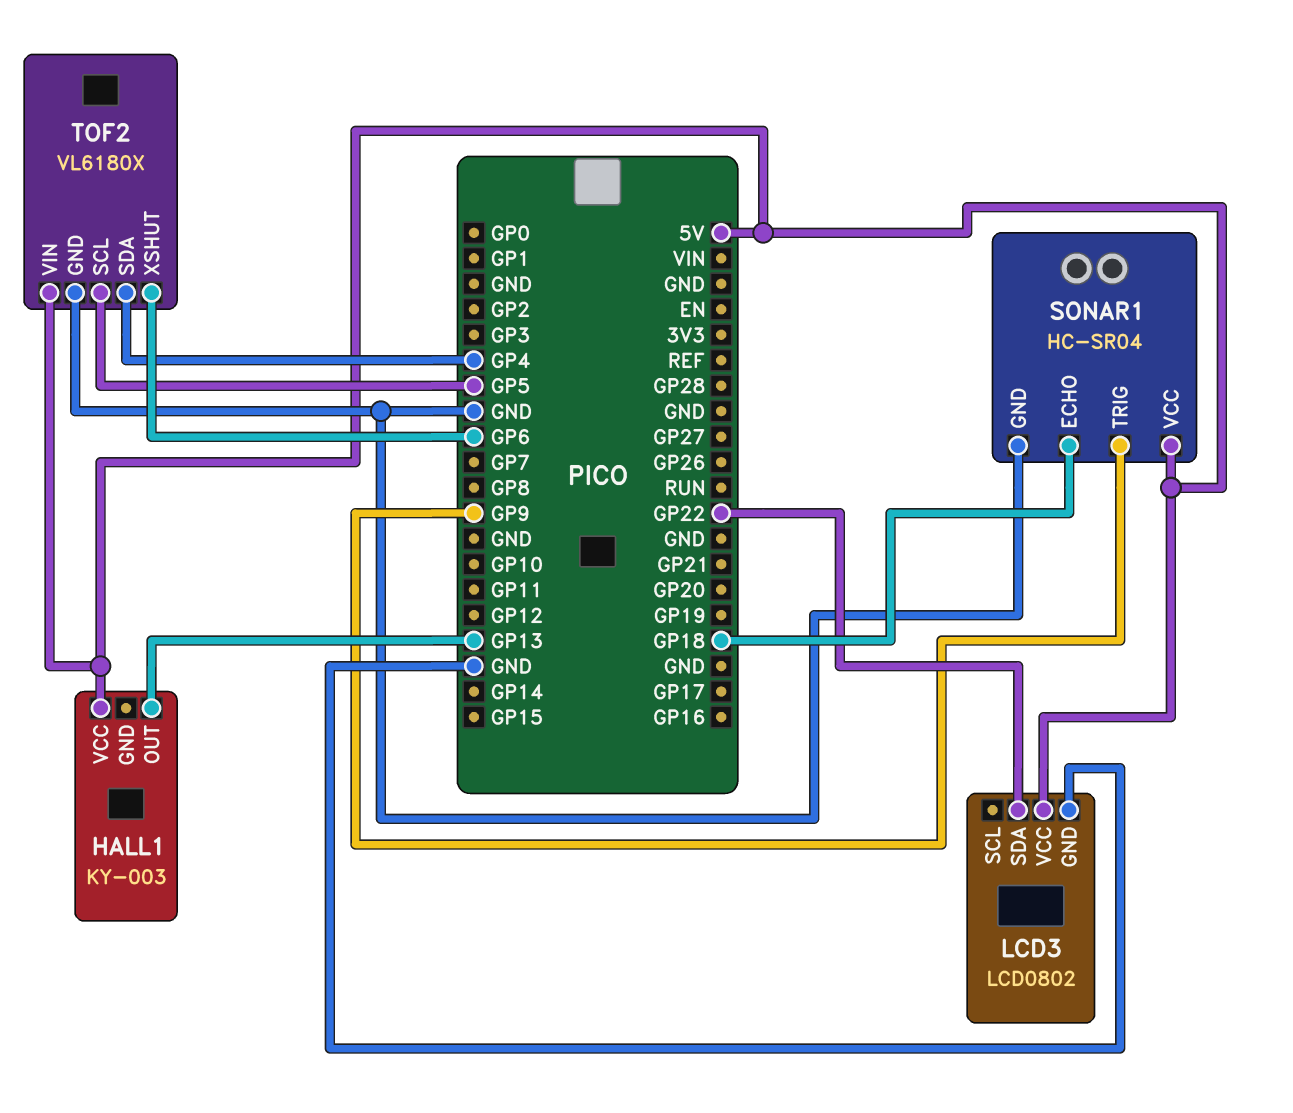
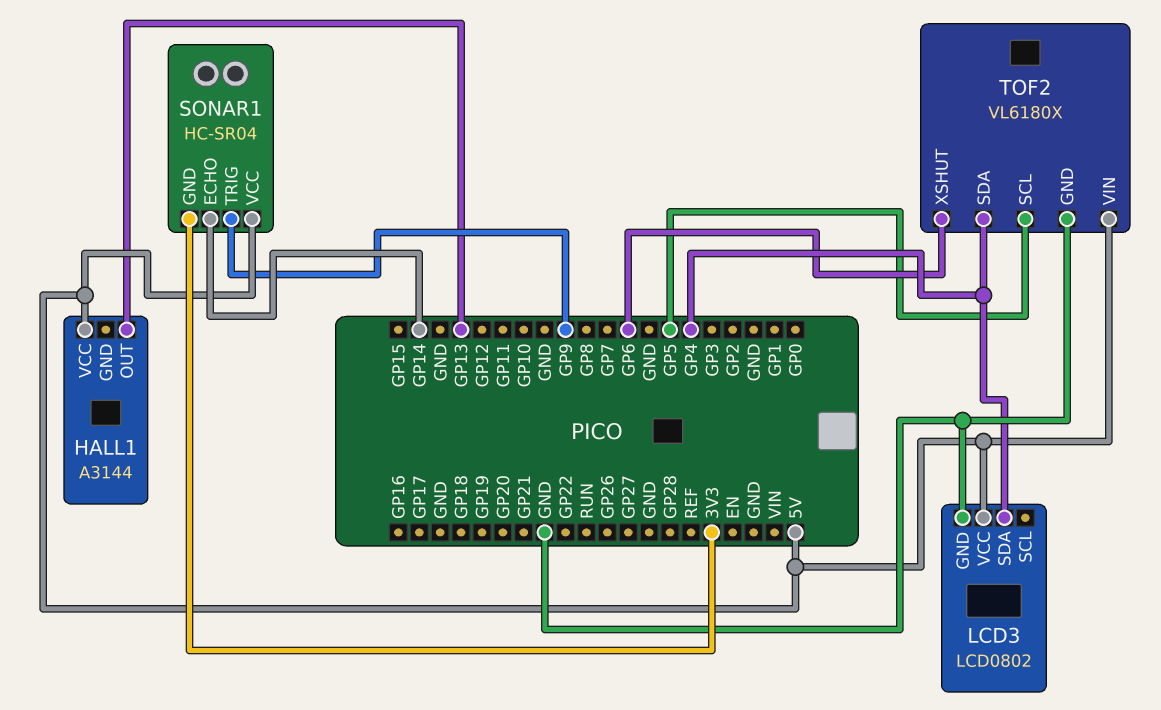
HALL1: KY-003 -> A3144
LCD3 pin SDA: GP22 -> GP4
SONAR1 pin ECHO: GP18 -> GP14
SONAR1 pin GND: GND -> 3V3

